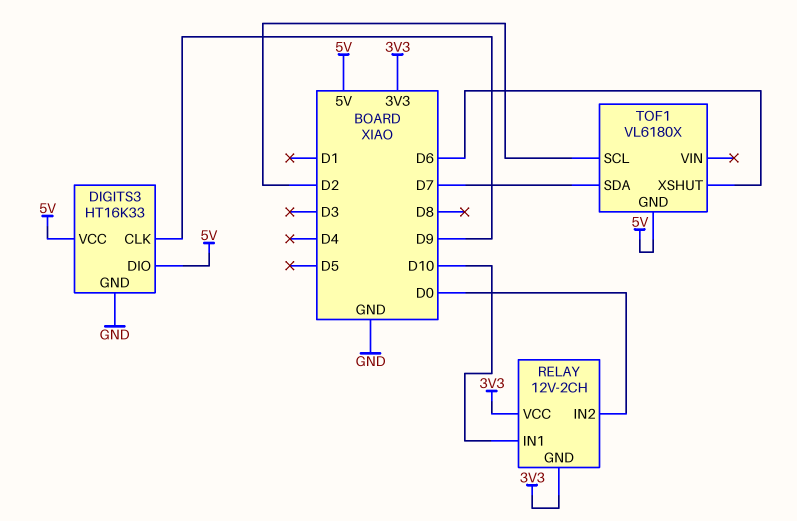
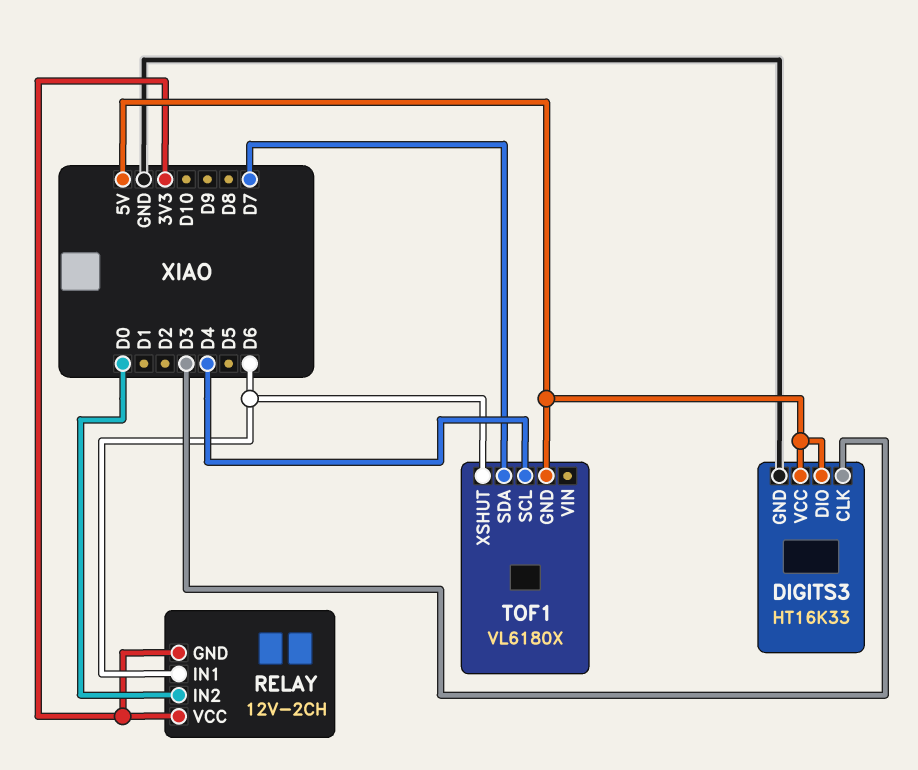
DIGITS3 pin CLK: D9 -> D3
RELAY pin IN1: D10 -> D6
TOF1 pin SCL: D2 -> D4

